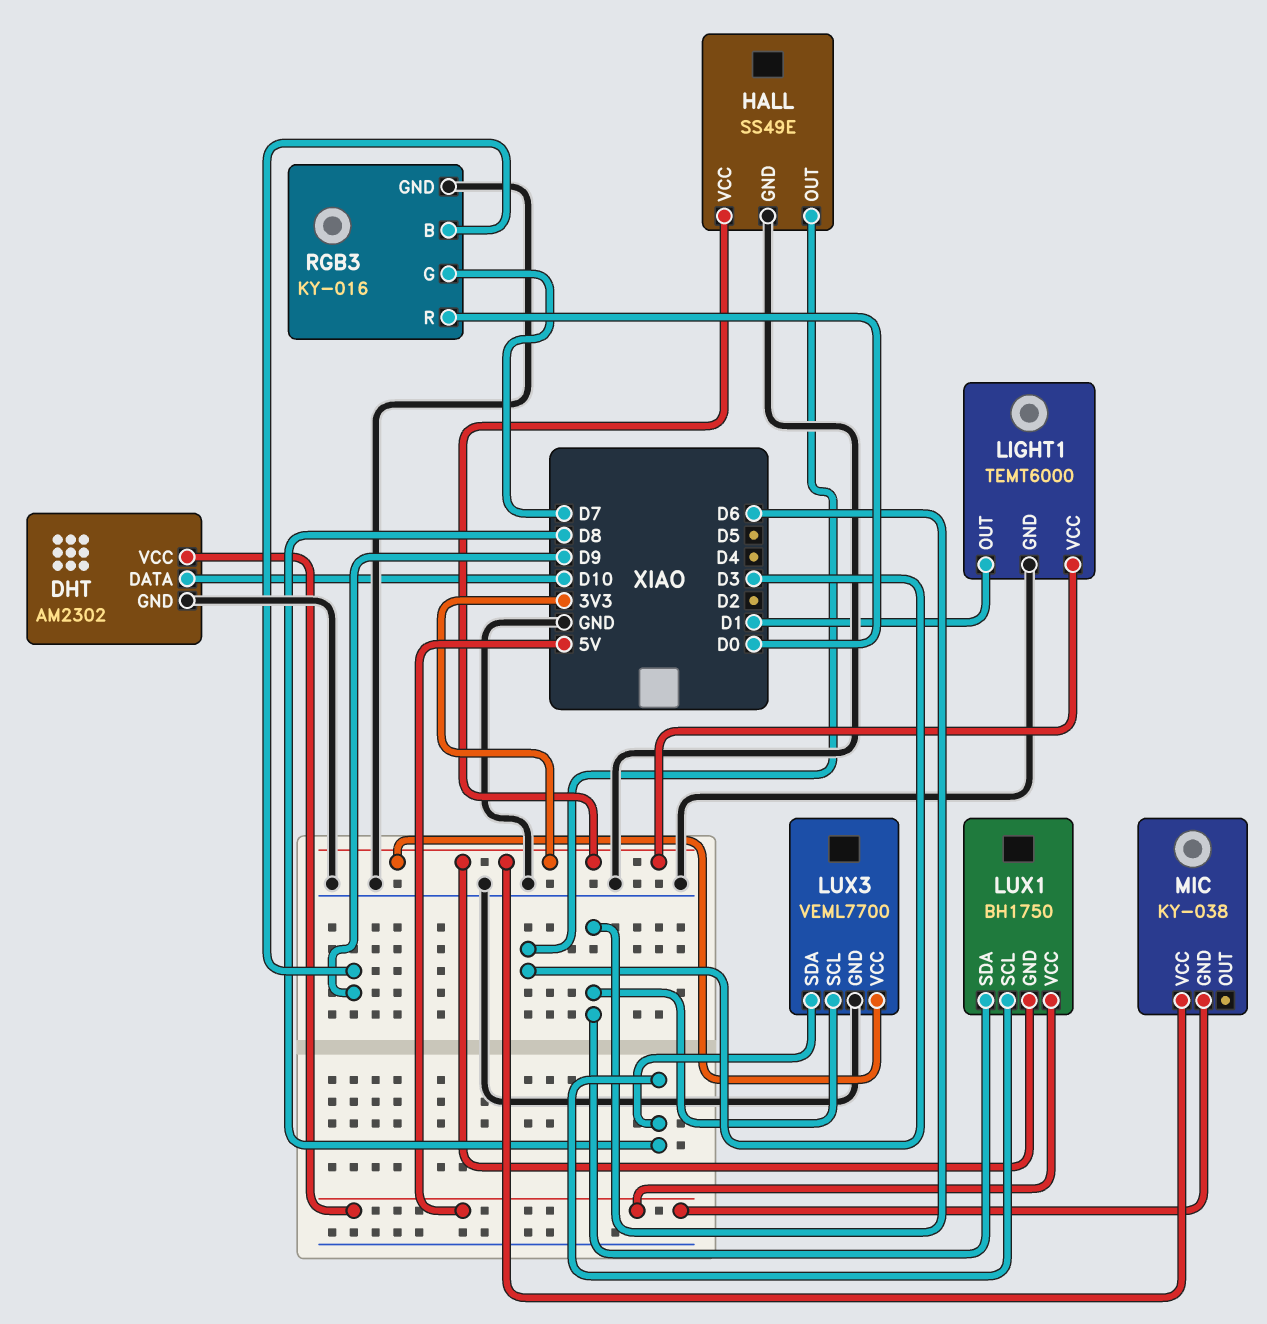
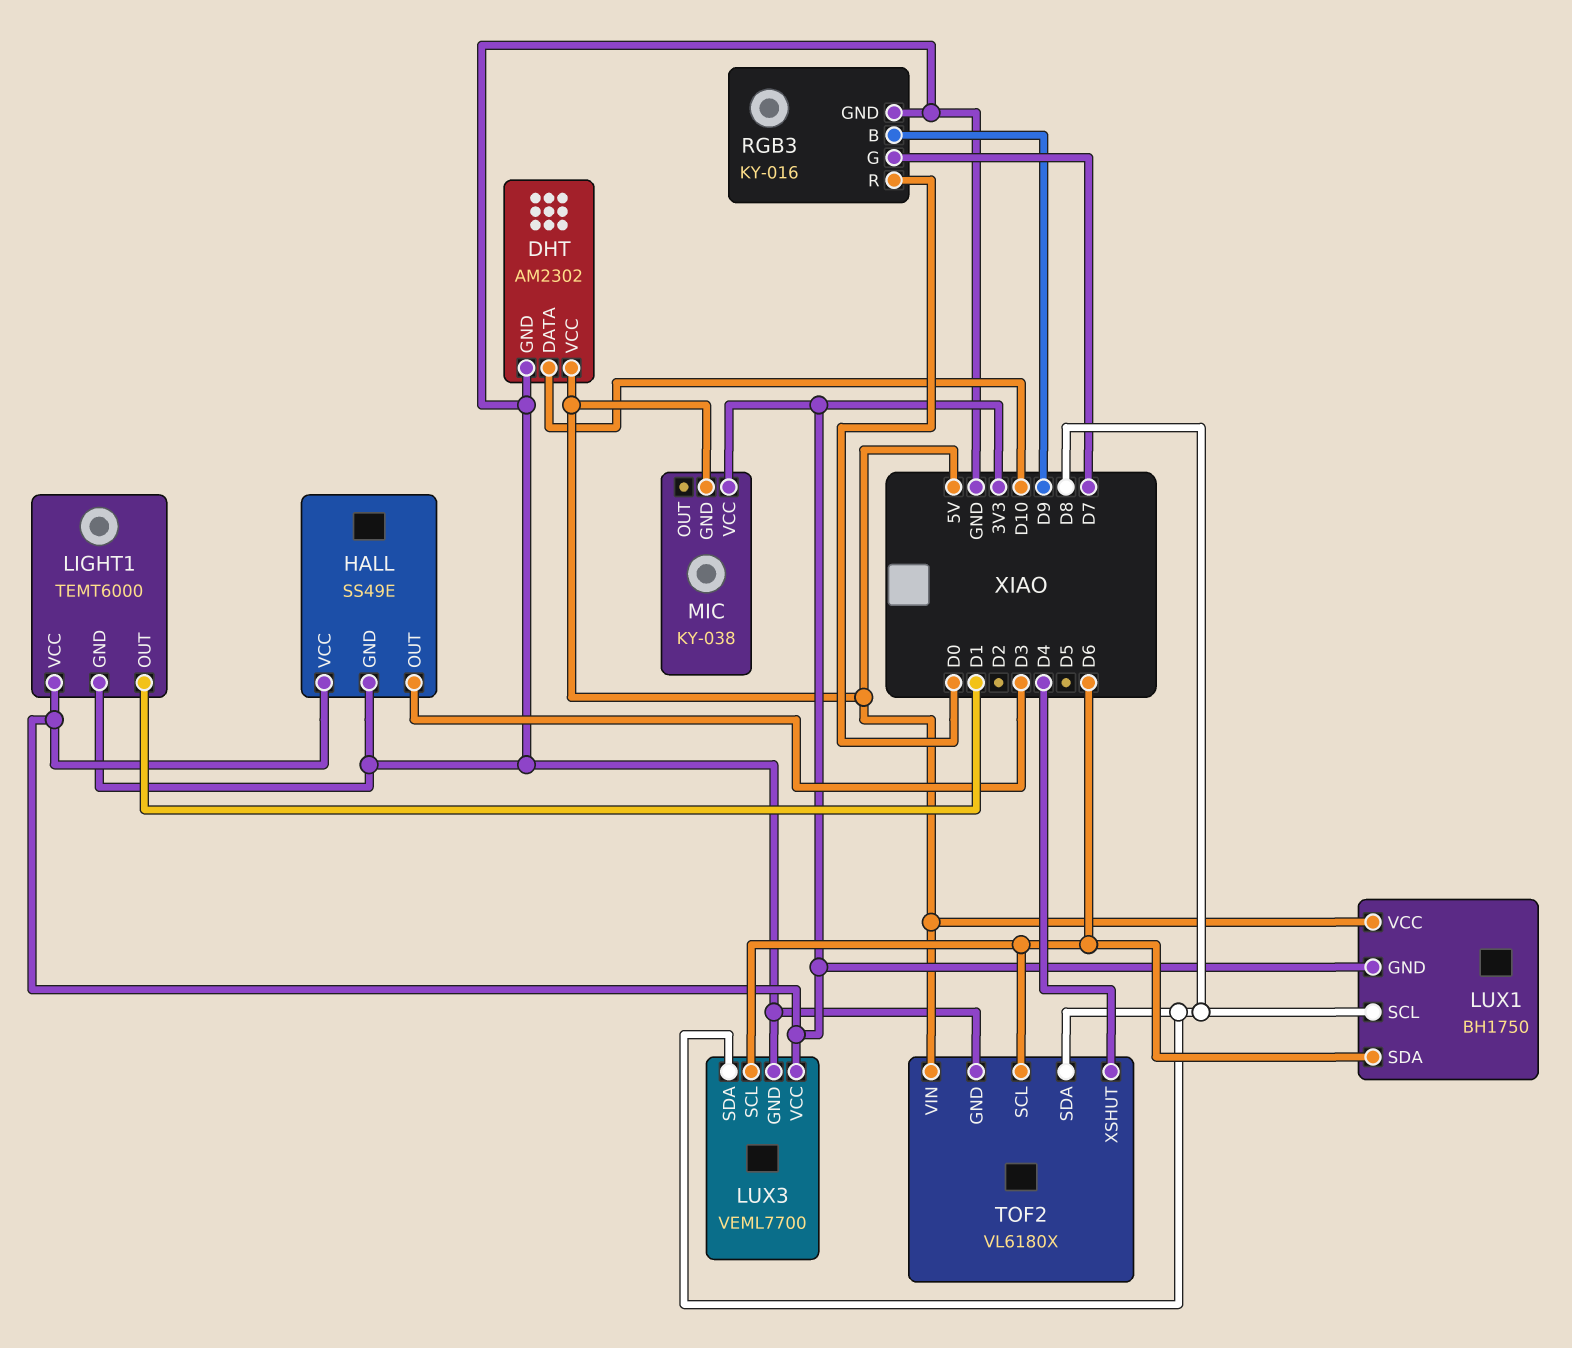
TOF2: none -> VL6180X
TOF2 pin GND: none -> GND
TOF2 pin SCL: none -> D6
TOF2 pin SDA: none -> D8
TOF2 pin VIN: none -> 5V
TOF2 pin XSHUT: none -> D4

